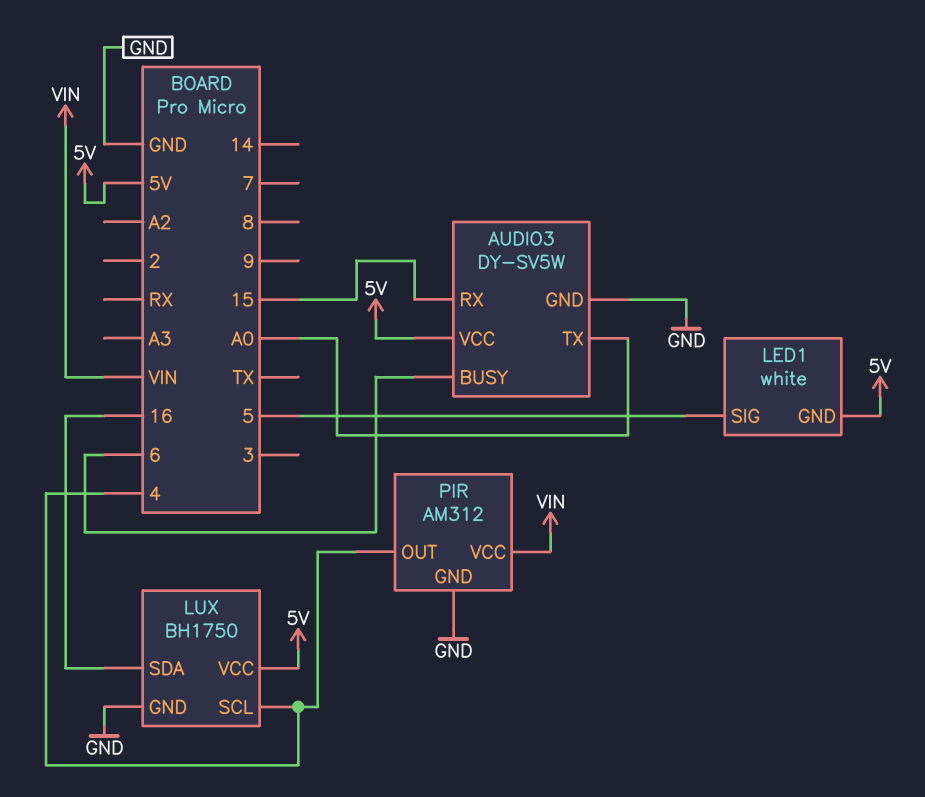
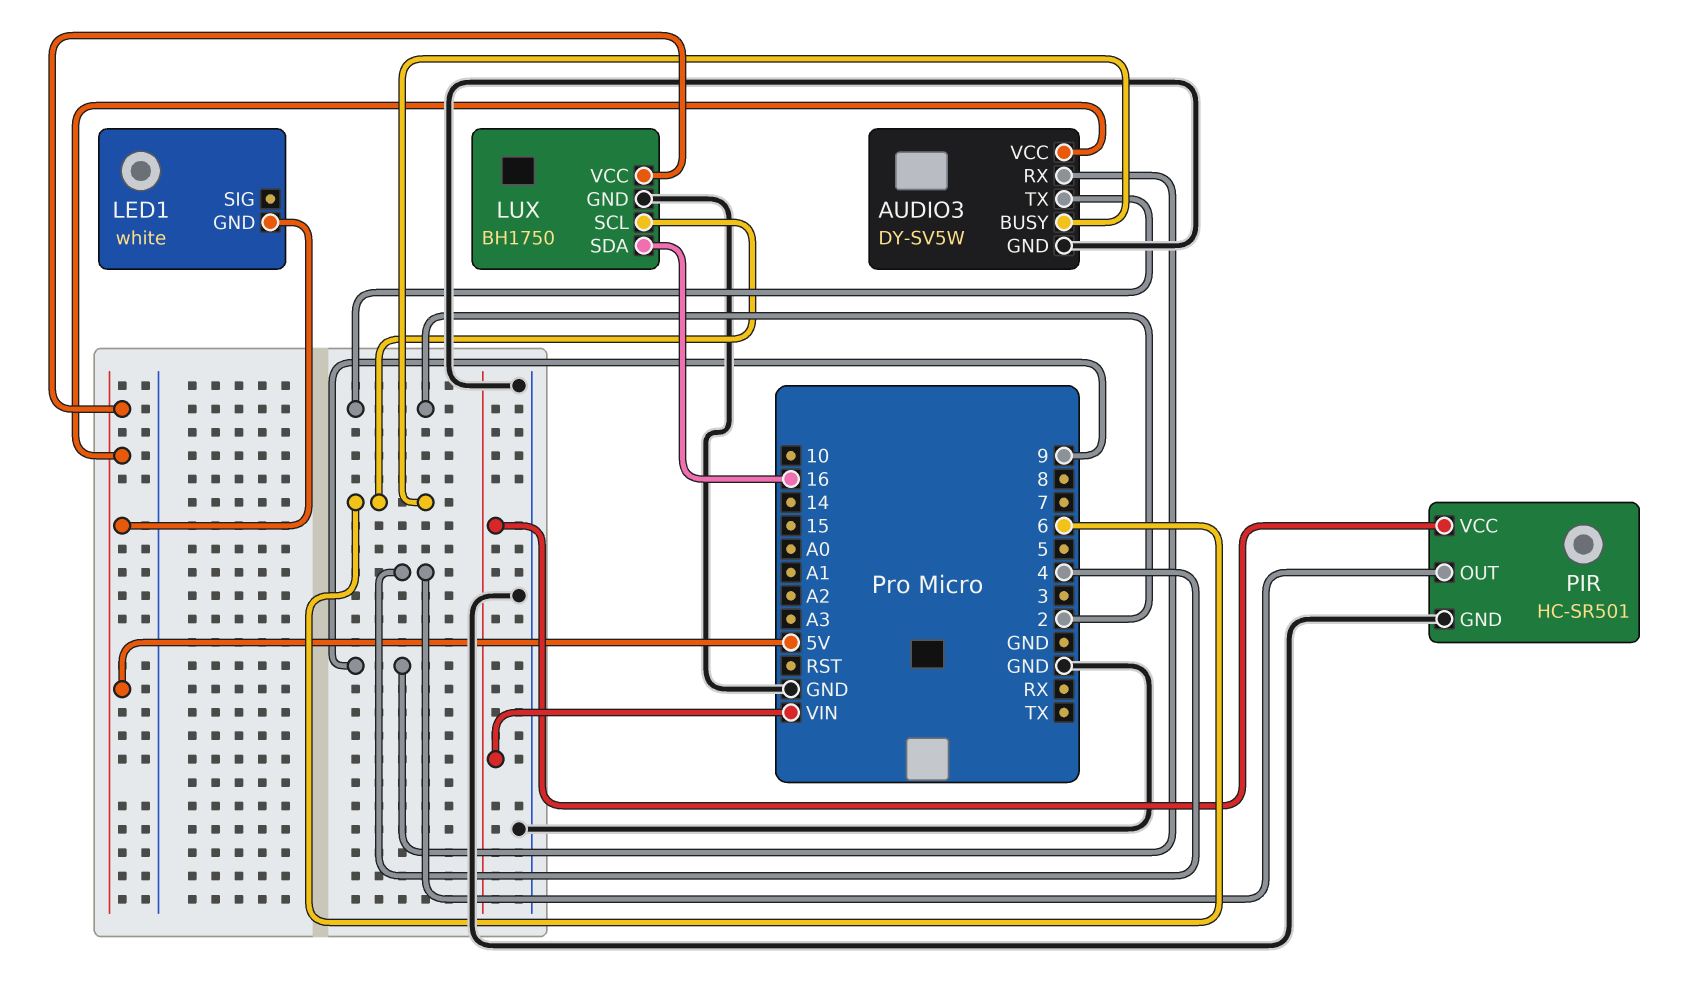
AUDIO3 pin RX: 15 -> 9
AUDIO3 pin TX: A0 -> 2
LED1 pin SIG: 5 -> none
LUX pin SCL: 4 -> 6
PIR: AM312 -> HC-SR501

